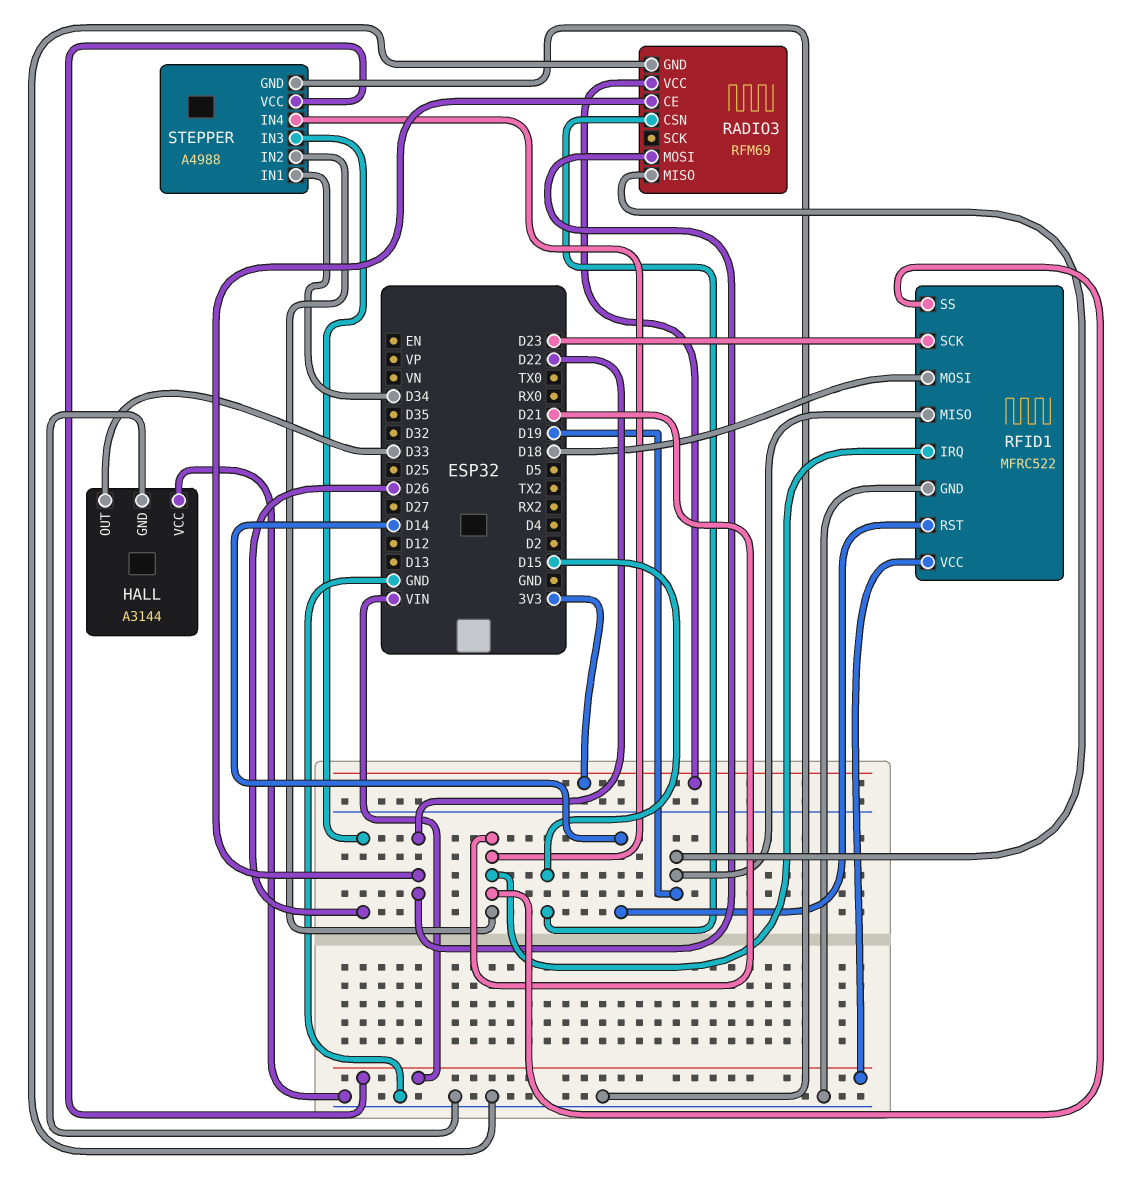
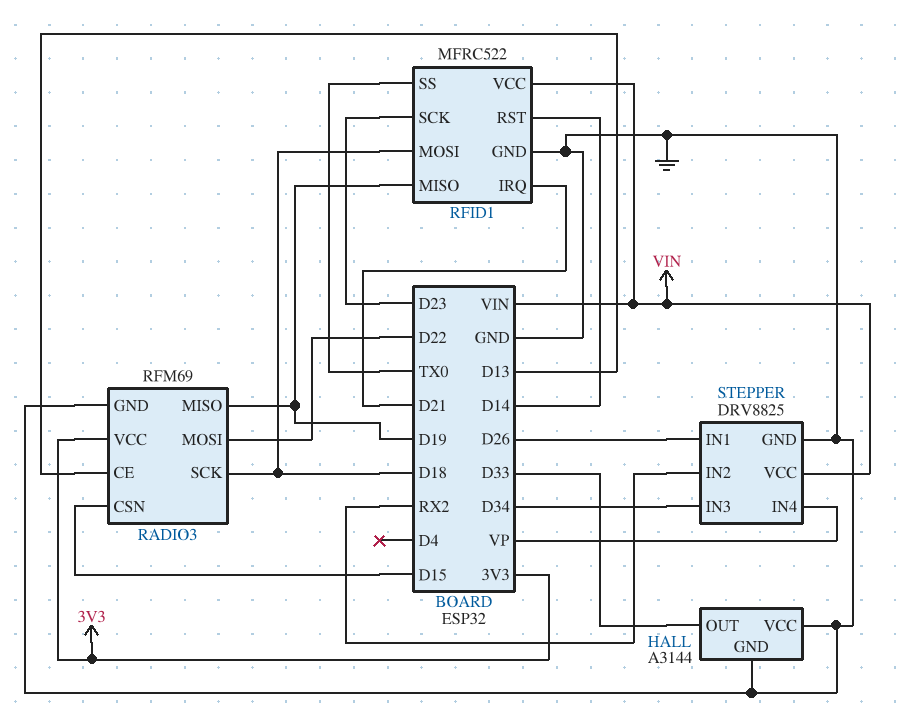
RADIO3 pin CE: D22 -> D13
RADIO3 pin SCK: none -> D18
RFID1 pin SS: D21 -> TX0
STEPPER: A4988 -> DRV8825
STEPPER pin IN1: D34 -> D26
STEPPER pin IN2: D21 -> RX2
STEPPER pin IN3: D26 -> D34
STEPPER pin IN4: D21 -> VP

